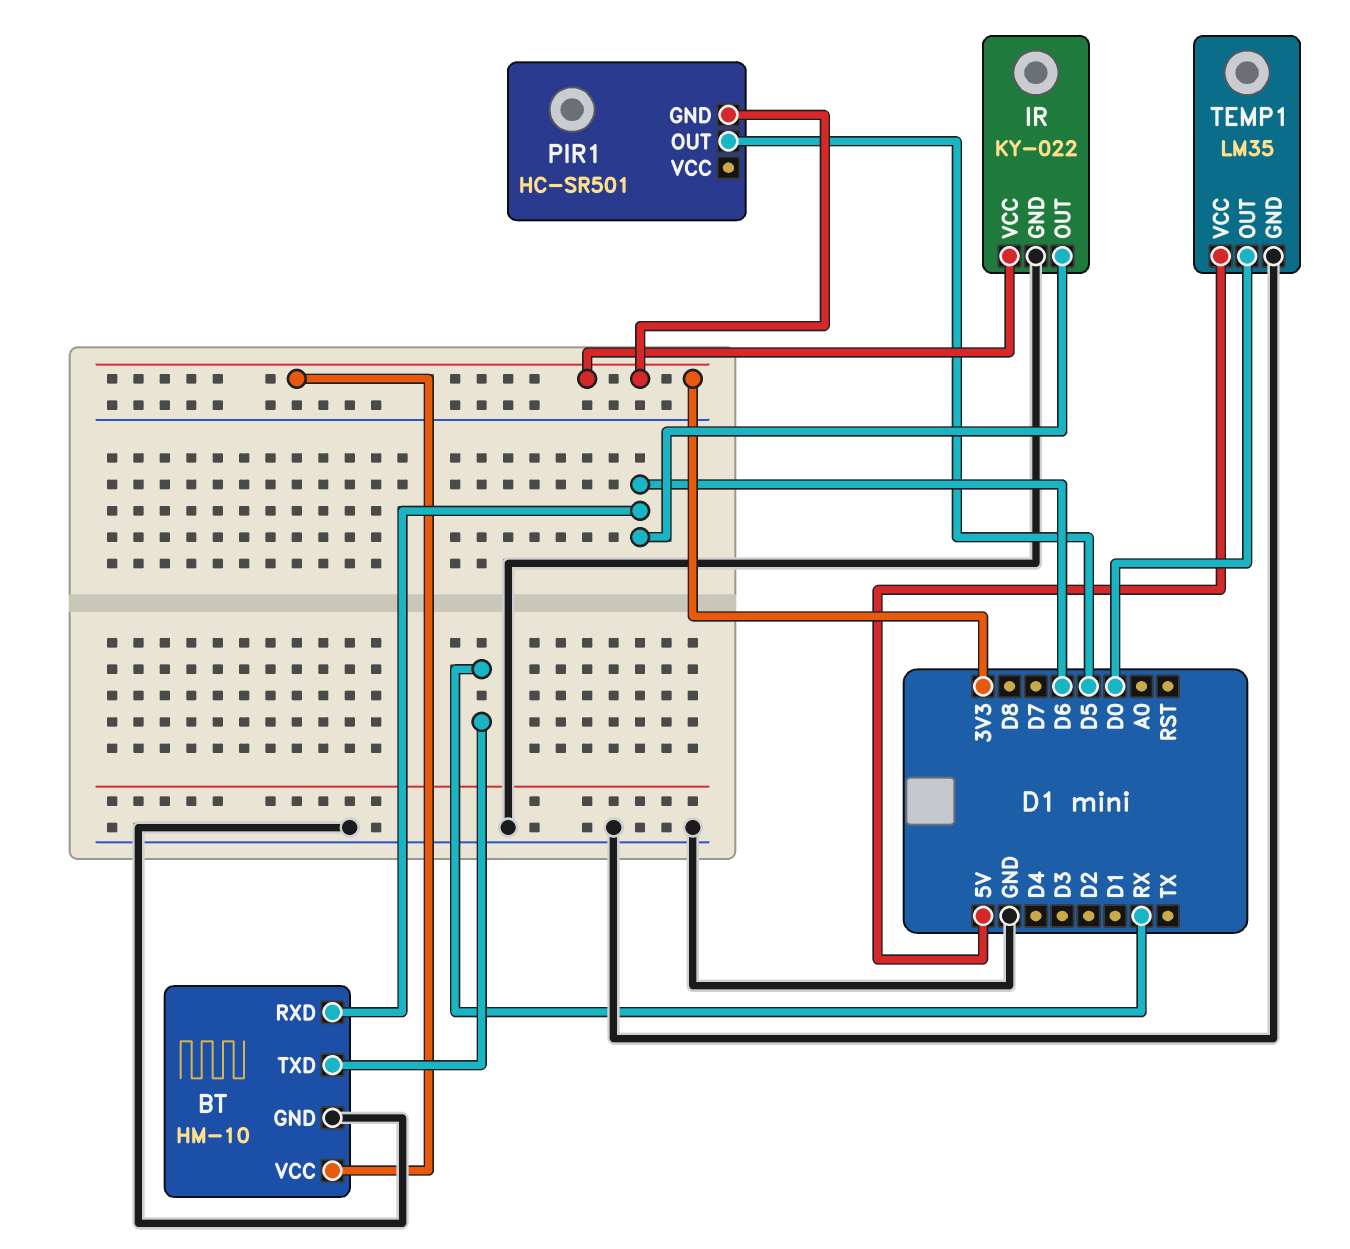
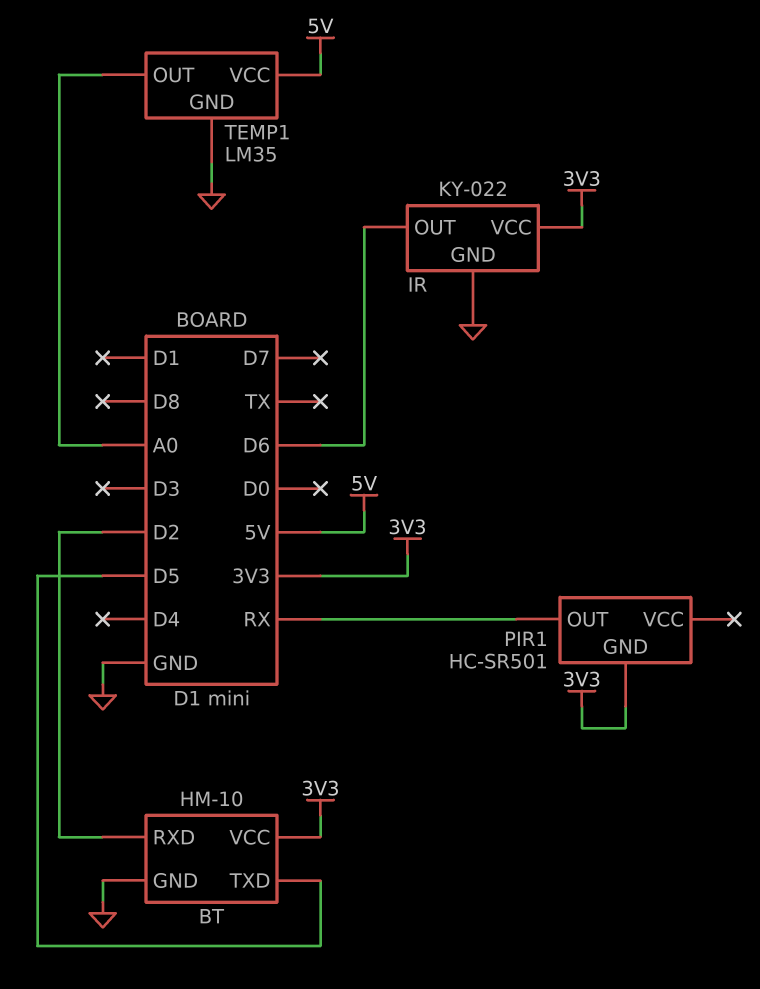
BT pin RXD: D6 -> D2
BT pin TXD: RX -> D5
PIR1 pin OUT: D5 -> RX
TEMP1 pin OUT: D0 -> A0

